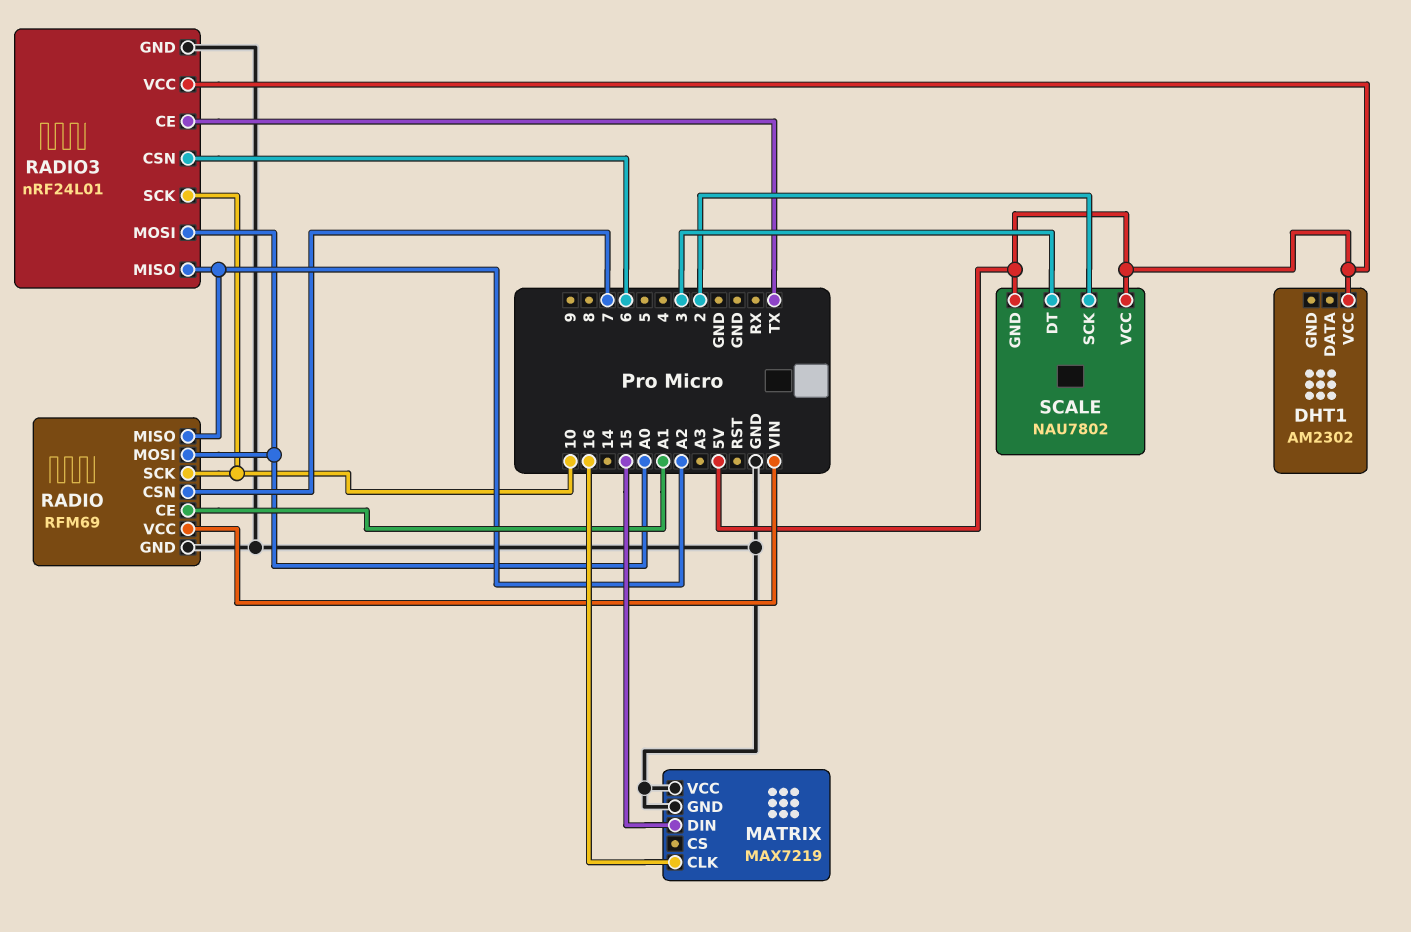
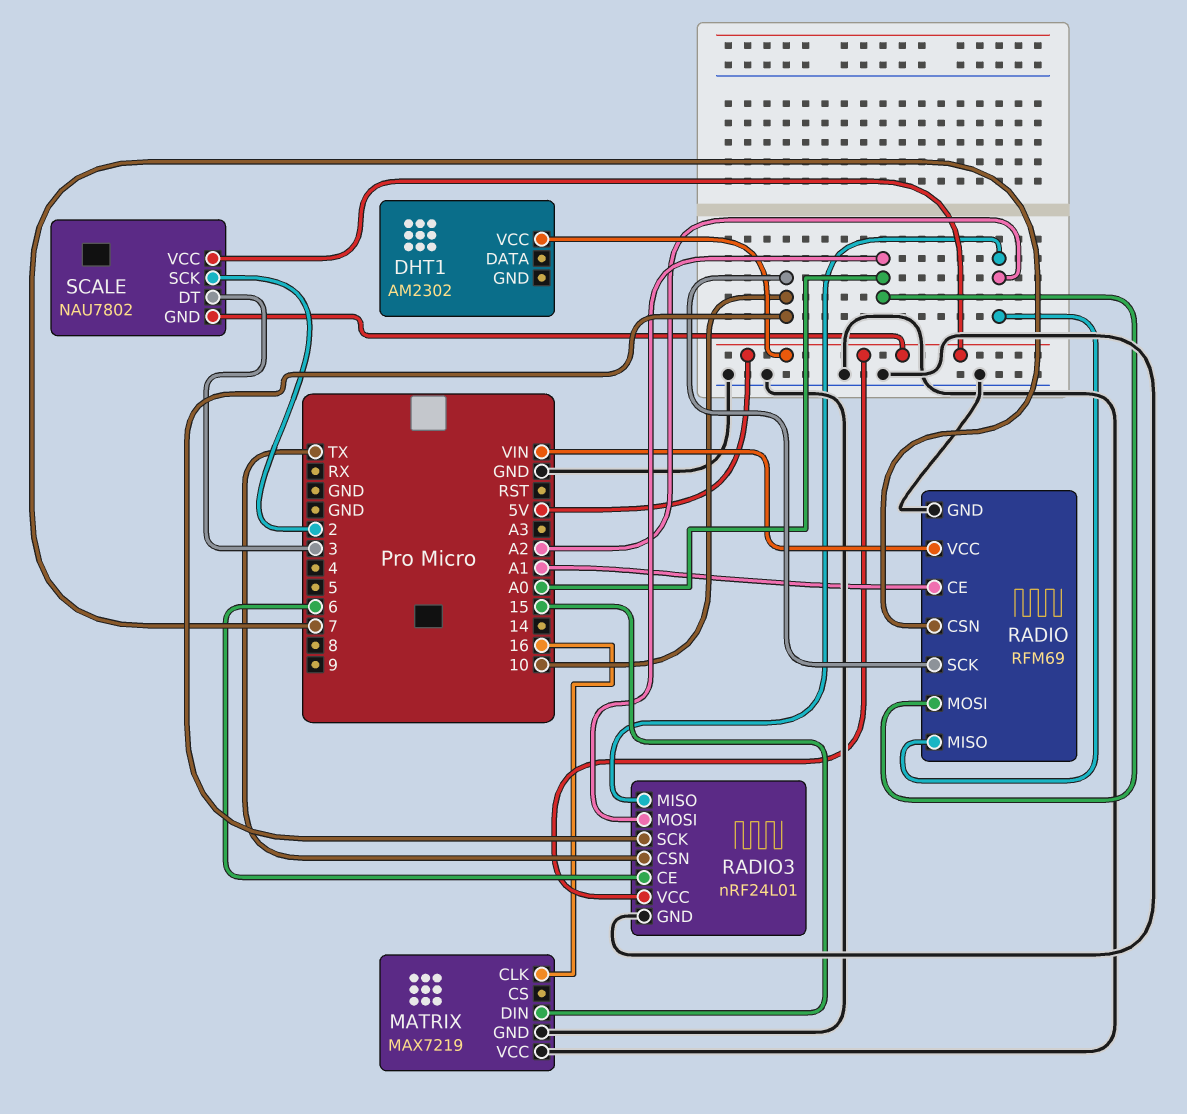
RADIO3 pin CE: TX -> 6
RADIO3 pin CSN: 6 -> TX

